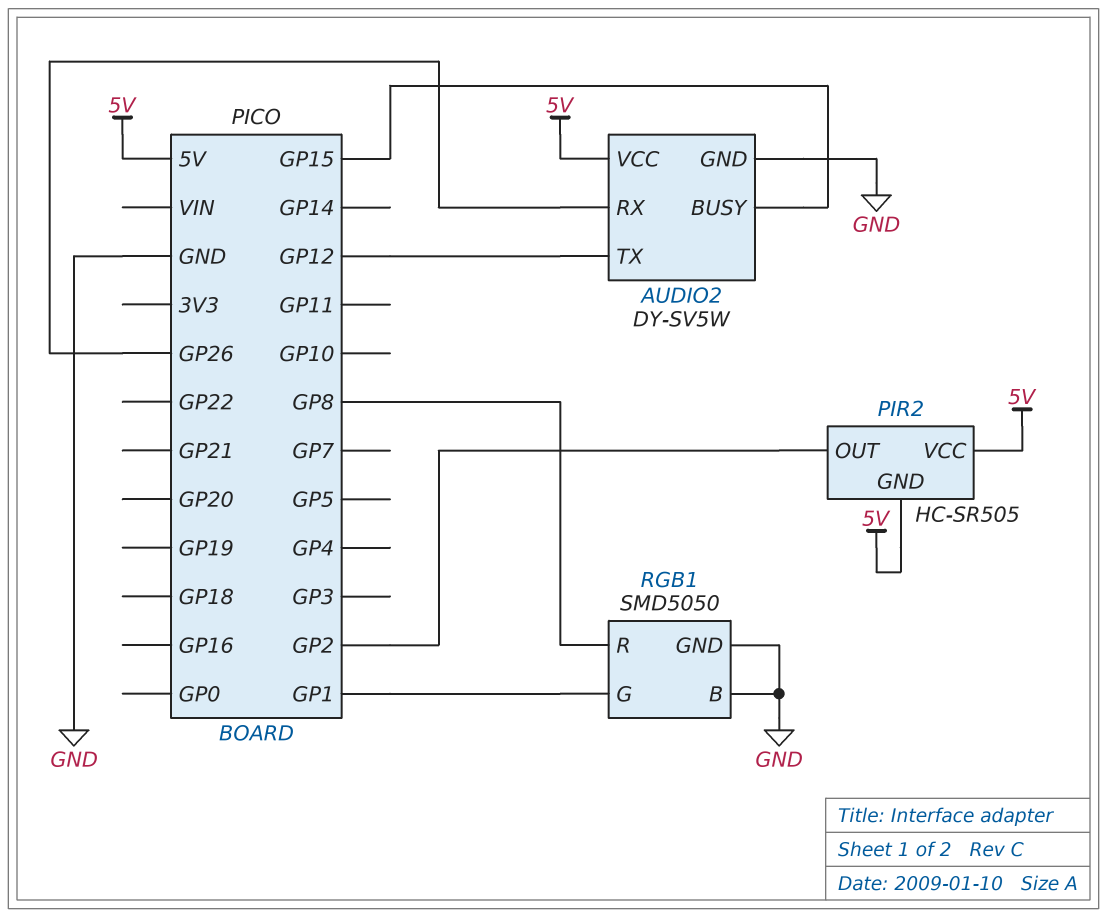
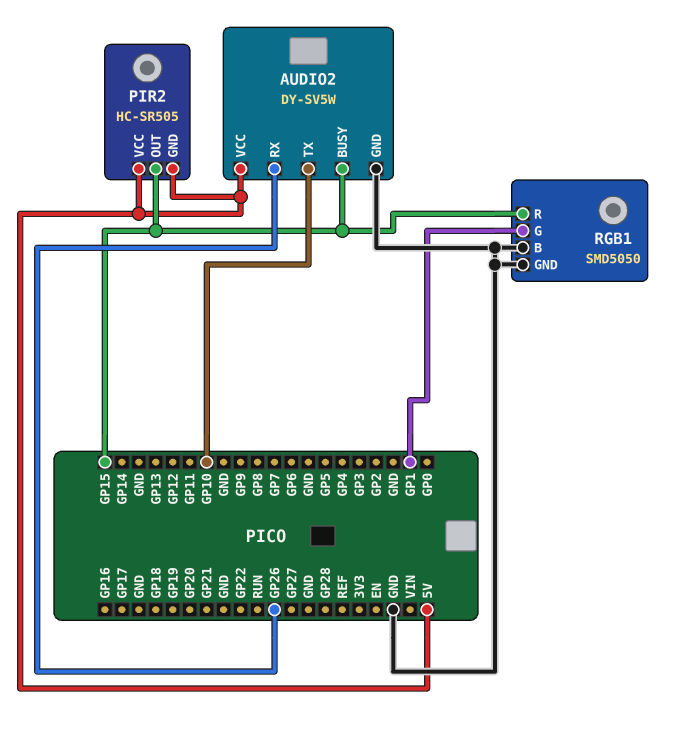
AUDIO2 pin TX: GP12 -> GP10
PIR2 pin OUT: GP2 -> GP15
RGB1 pin R: GP8 -> GP15

